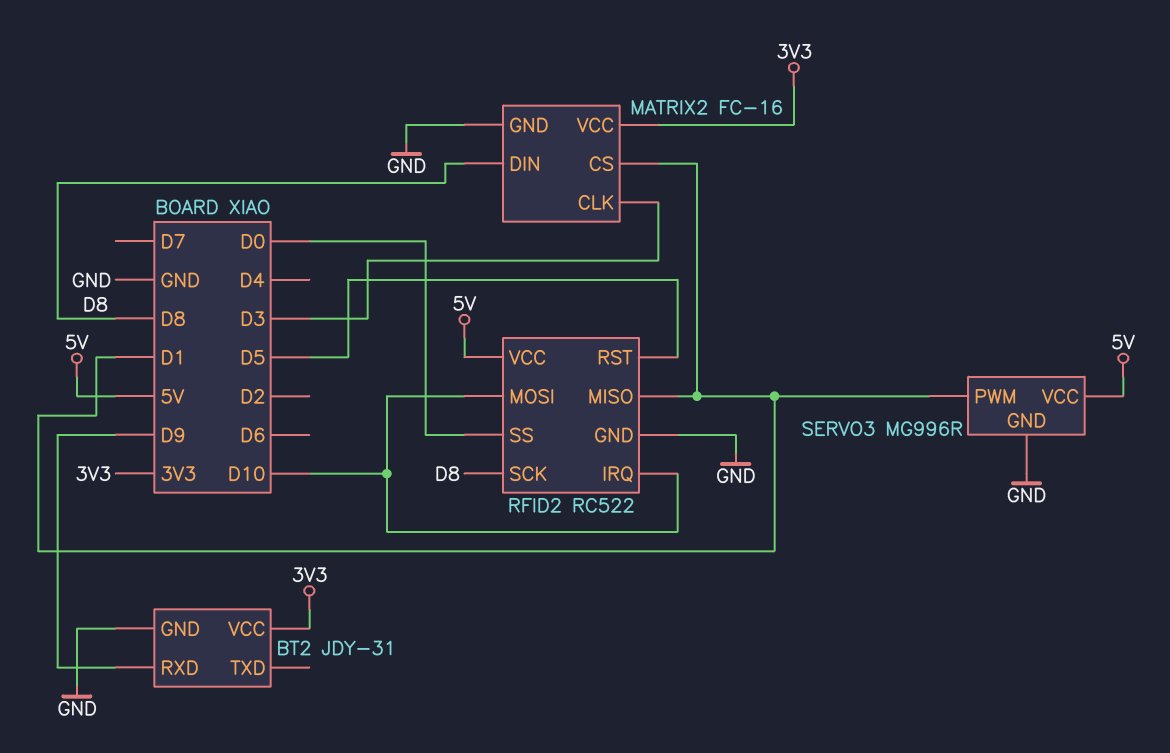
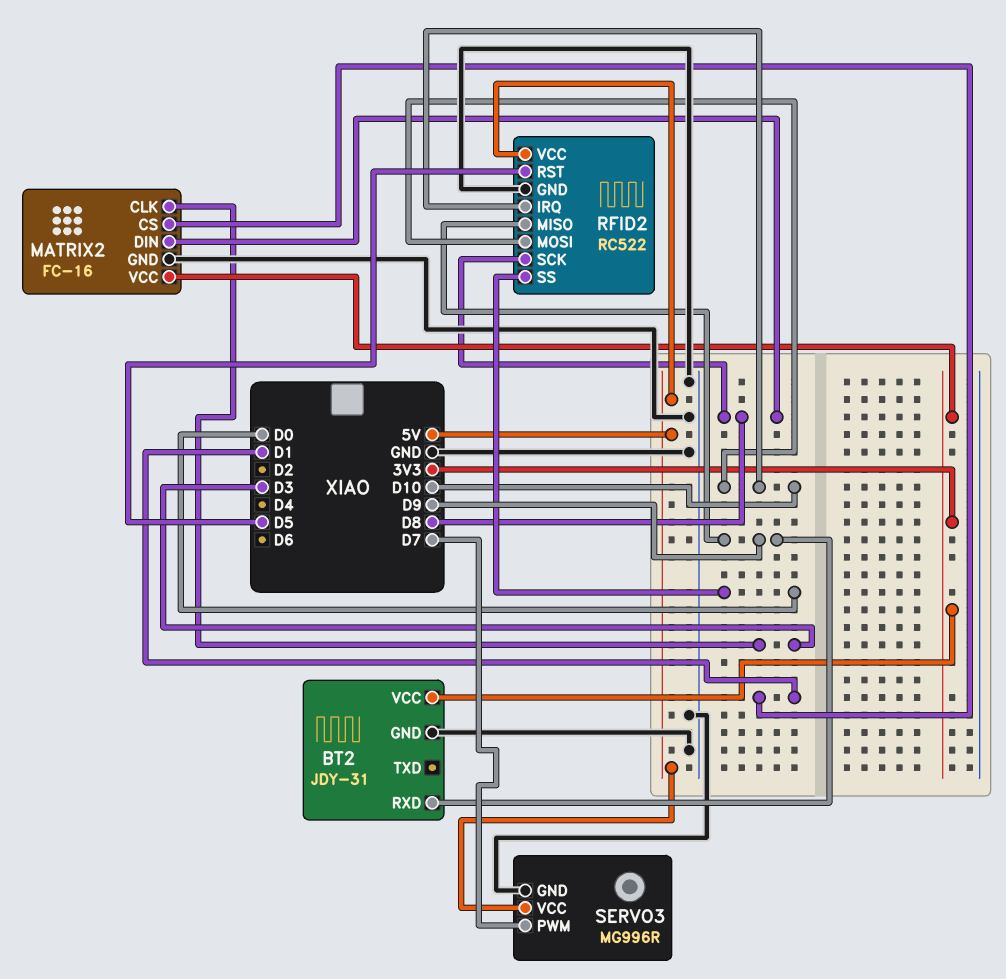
RFID2 pin MISO: D1 -> D9
SERVO3 pin PWM: D1 -> D7

